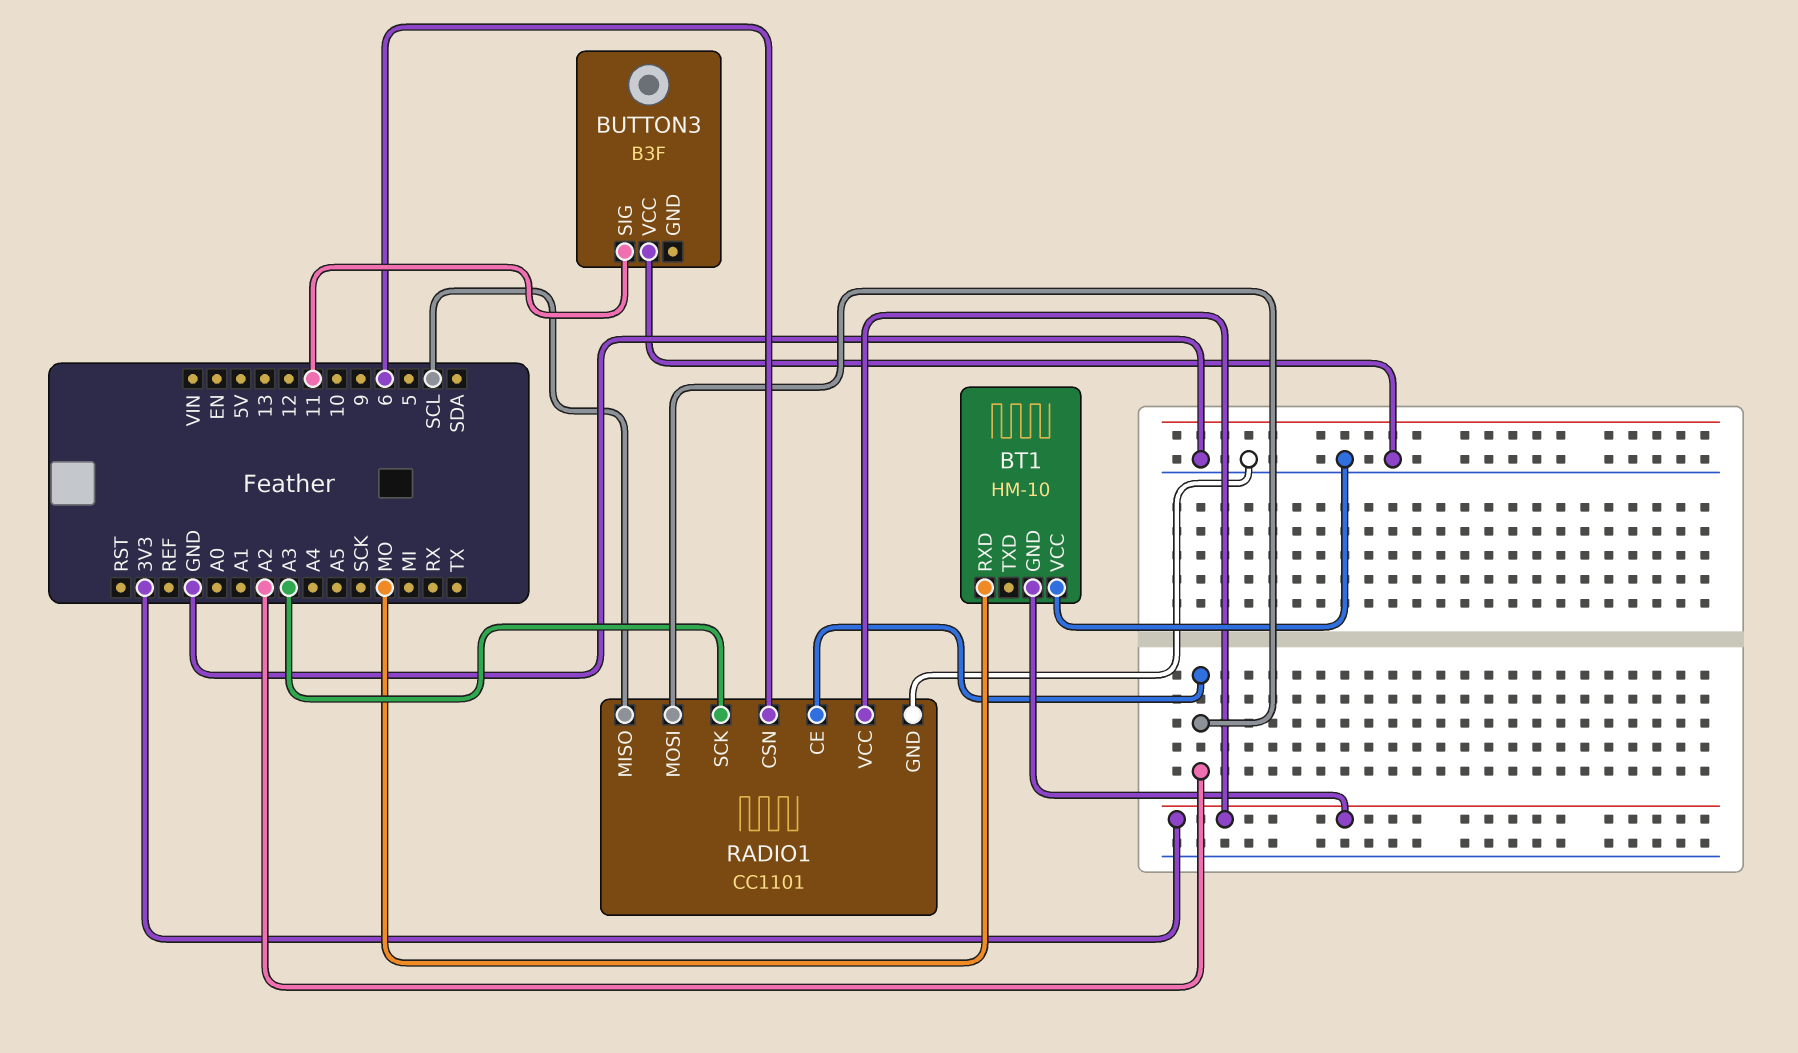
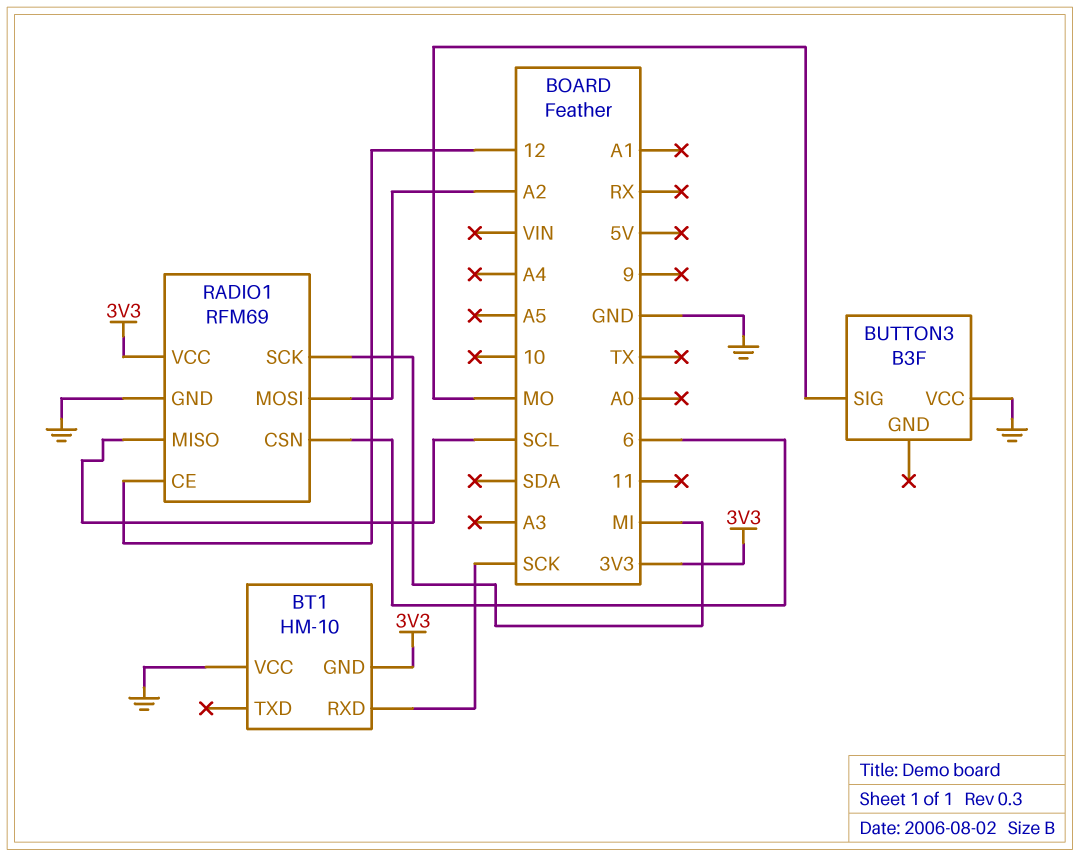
BT1 pin RXD: MO -> SCK
BUTTON3 pin SIG: 11 -> MO
RADIO1: CC1101 -> RFM69
RADIO1 pin CE: A2 -> 12
RADIO1 pin SCK: A3 -> MI

